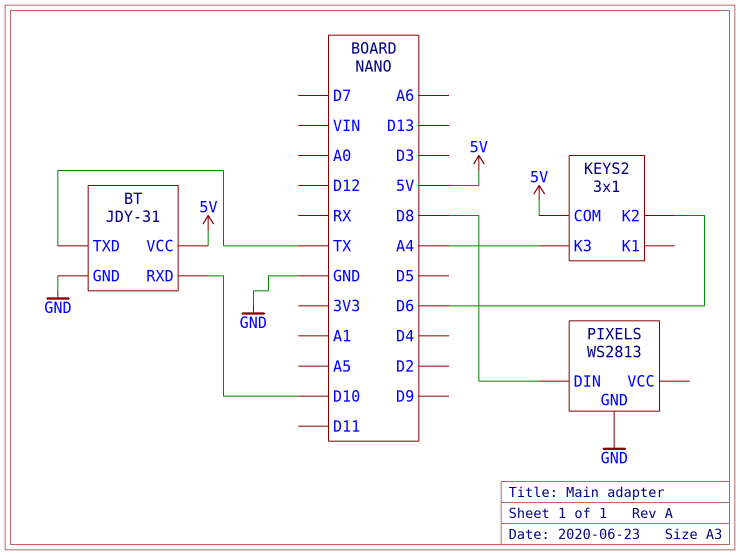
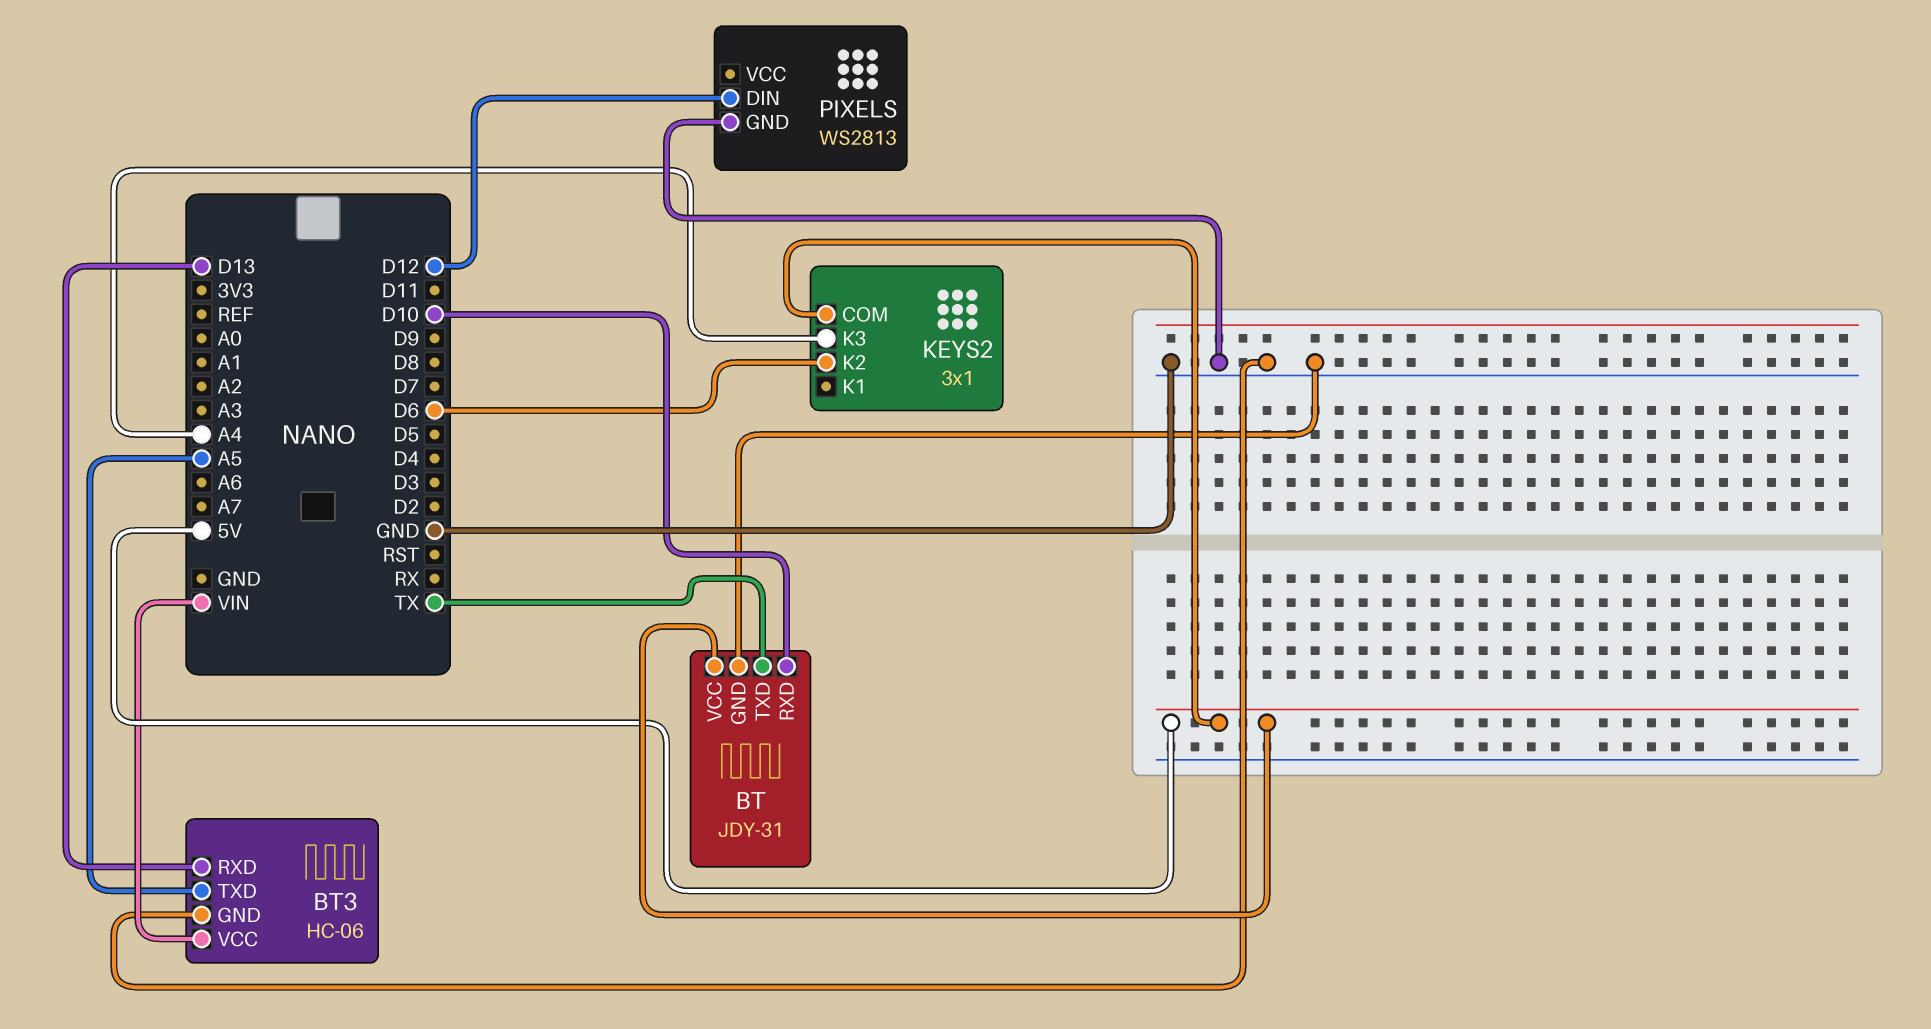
BT3: none -> HC-06
BT3 pin GND: none -> GND
BT3 pin RXD: none -> D13
BT3 pin TXD: none -> A5
BT3 pin VCC: none -> VIN
PIXELS pin DIN: D8 -> D12

